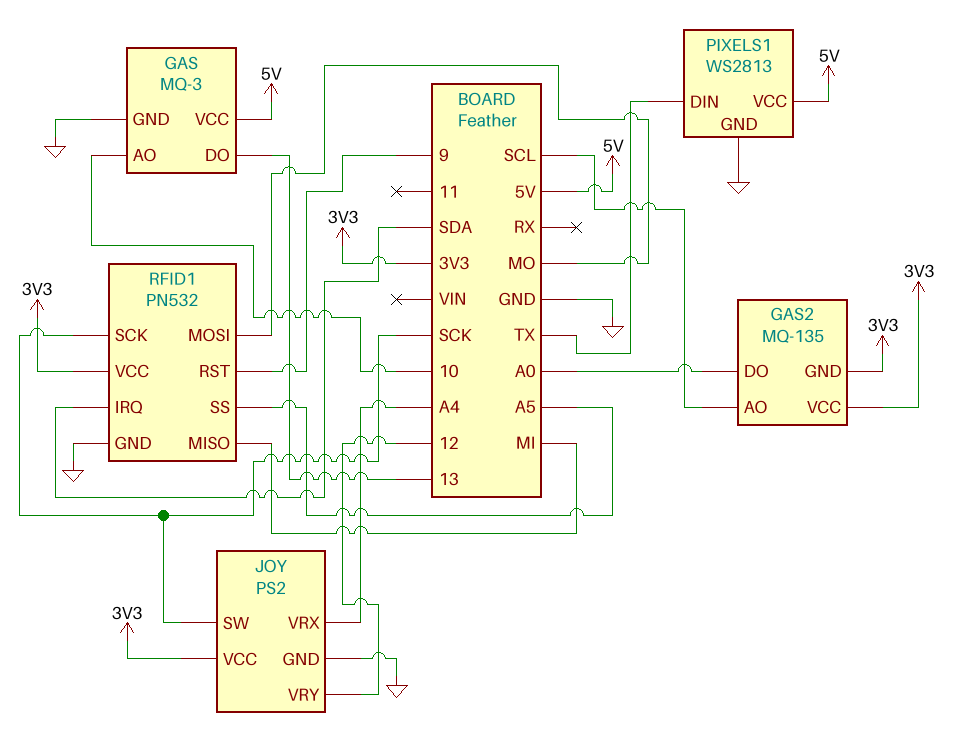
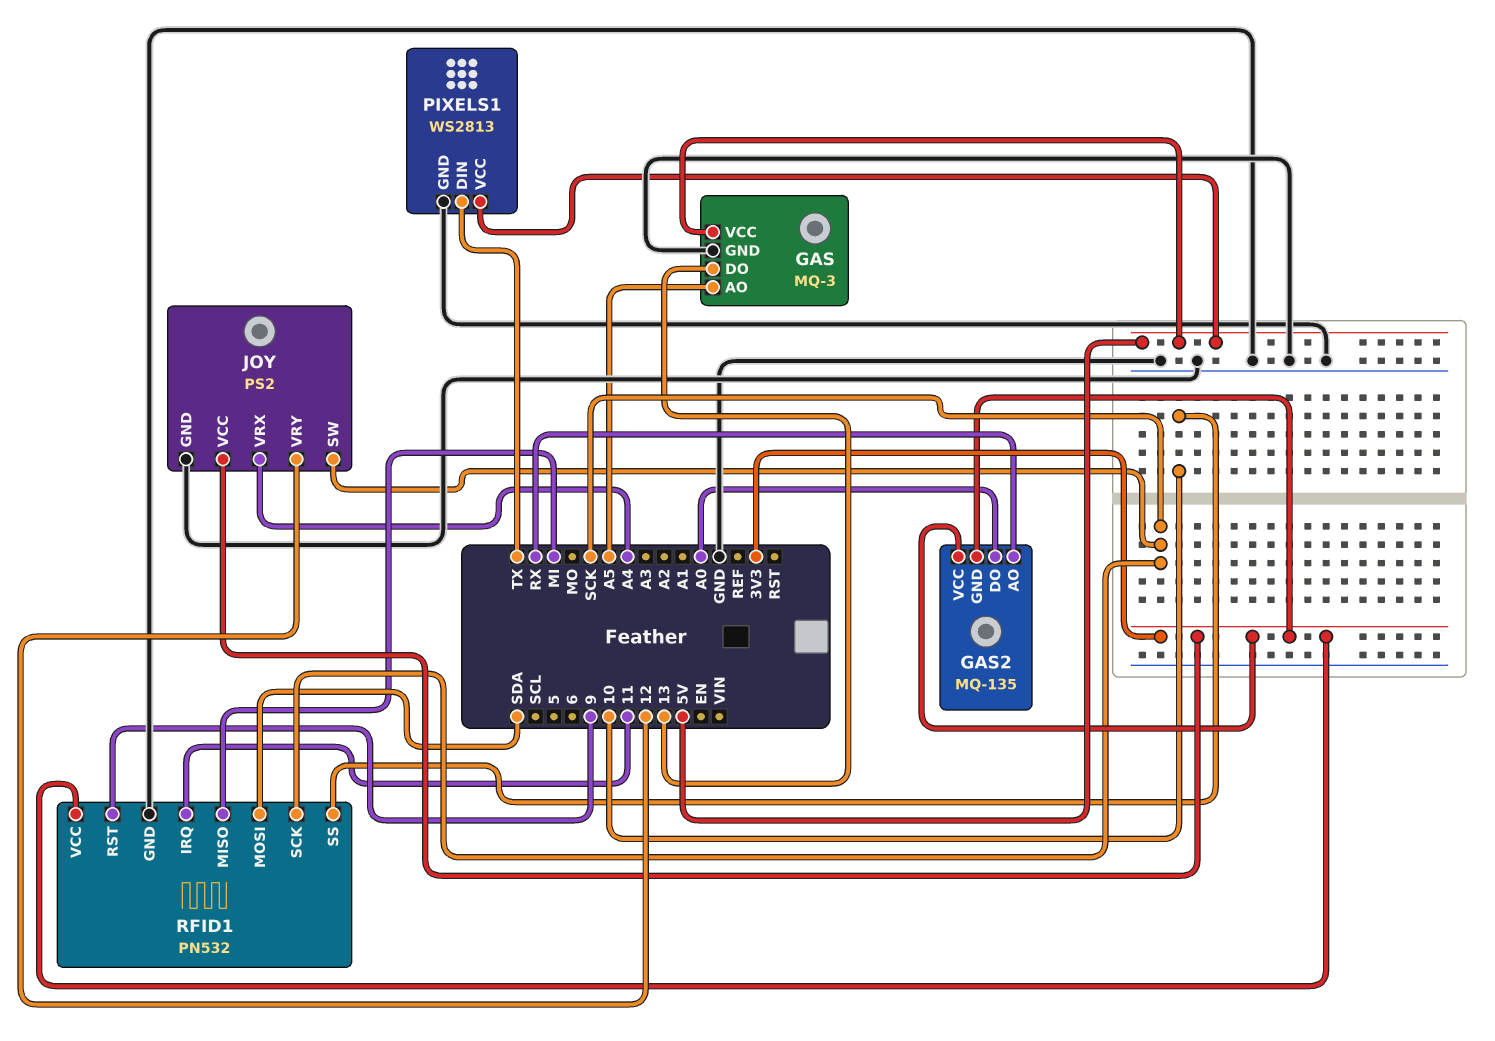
GAS pin AO: 10 -> A5
GAS2 pin AO: SCL -> RX
RFID1 pin IRQ: SDA -> 11
RFID1 pin MOSI: MO -> SDA
RFID1 pin SS: A5 -> 10

